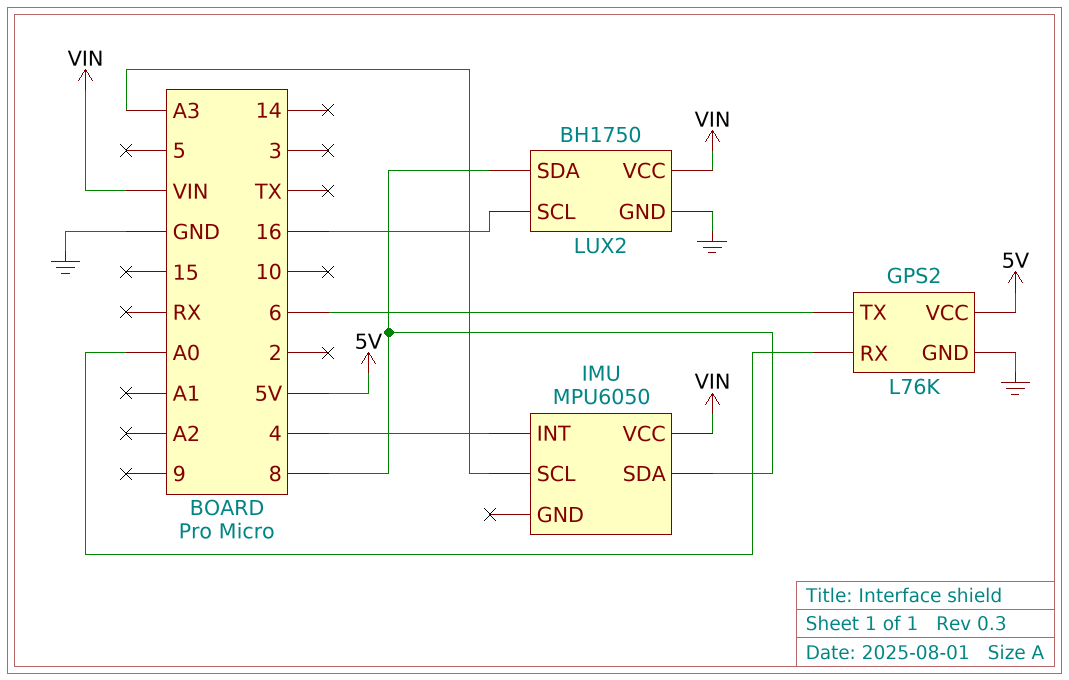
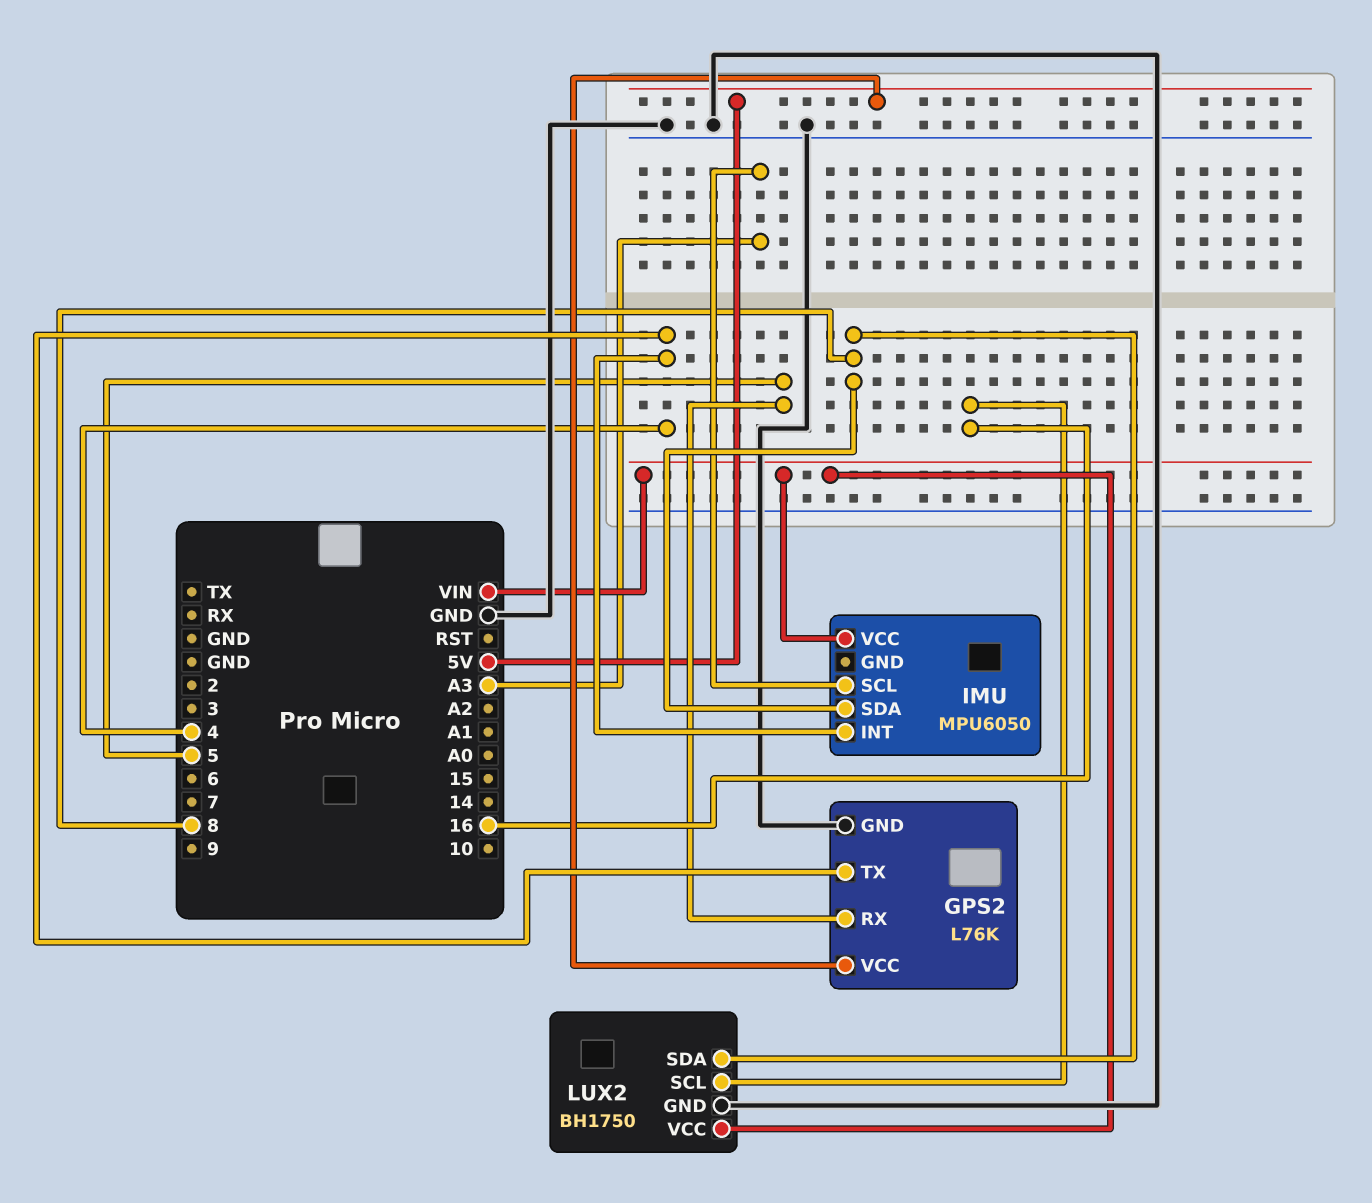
GPS2 pin RX: A0 -> 5
GPS2 pin TX: 6 -> 4

